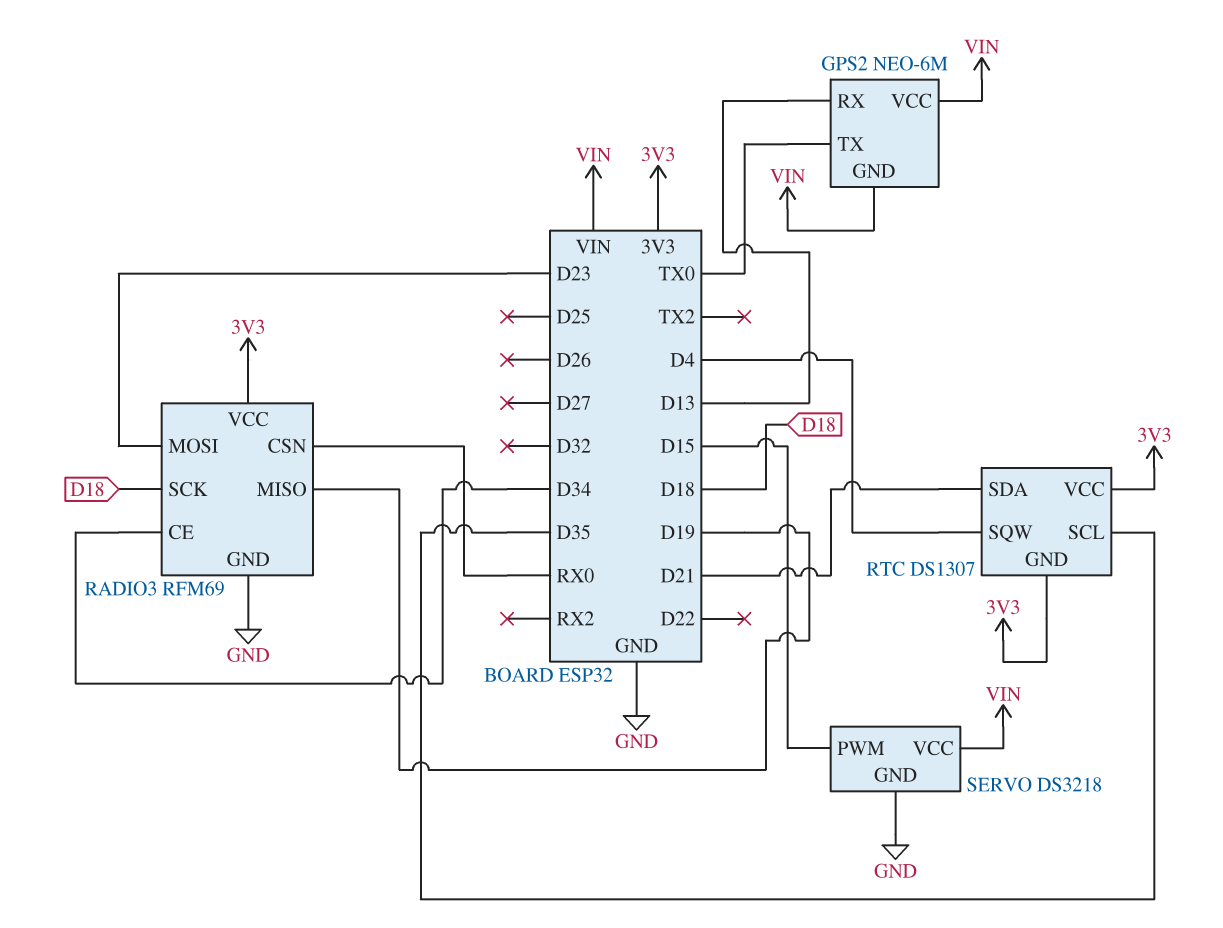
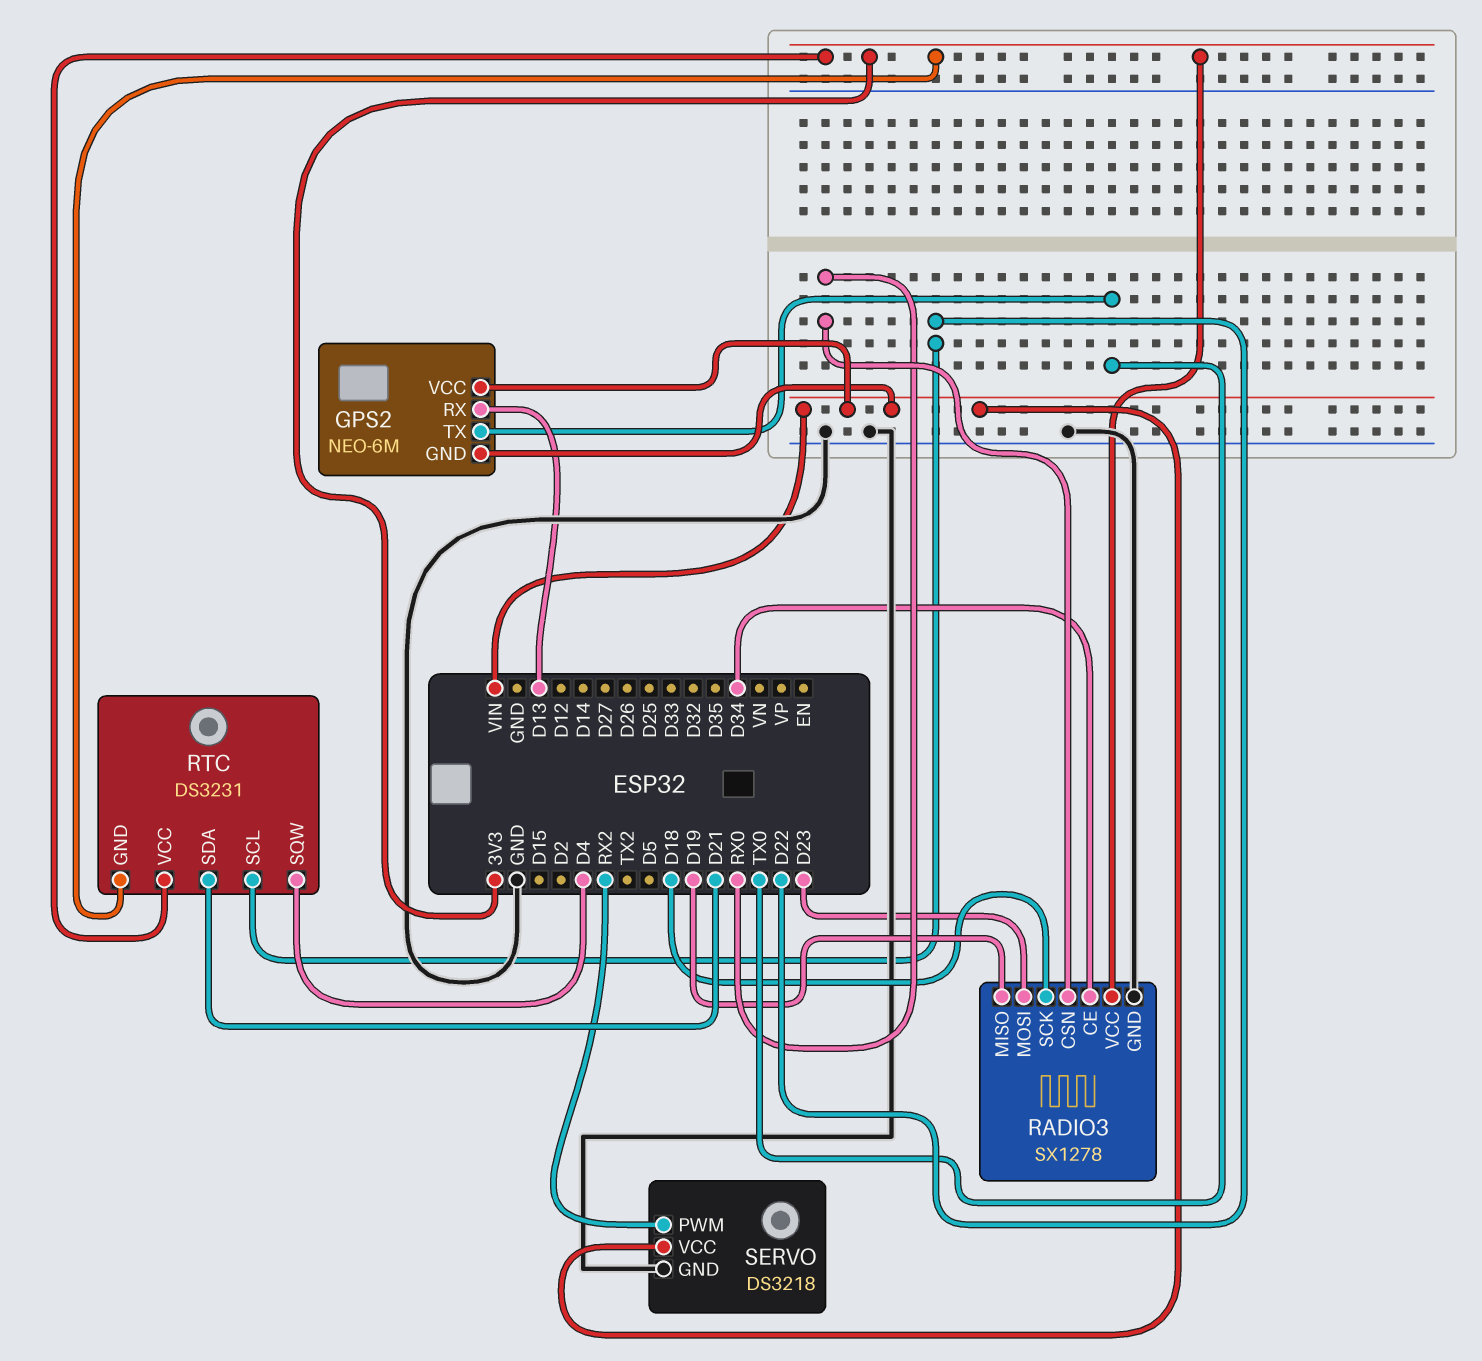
RADIO3: RFM69 -> SX1278
RTC: DS1307 -> DS3231
RTC pin SCL: D35 -> D22
SERVO pin PWM: D15 -> RX2

